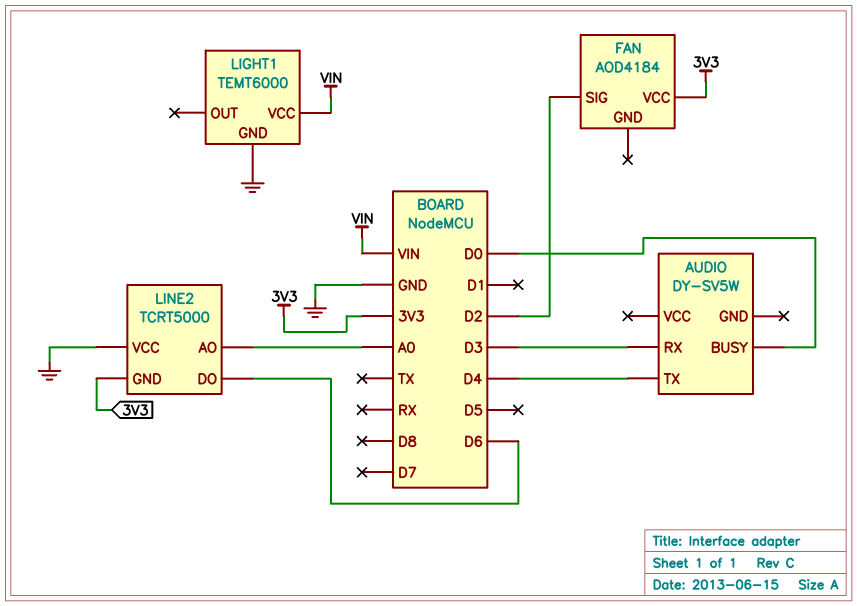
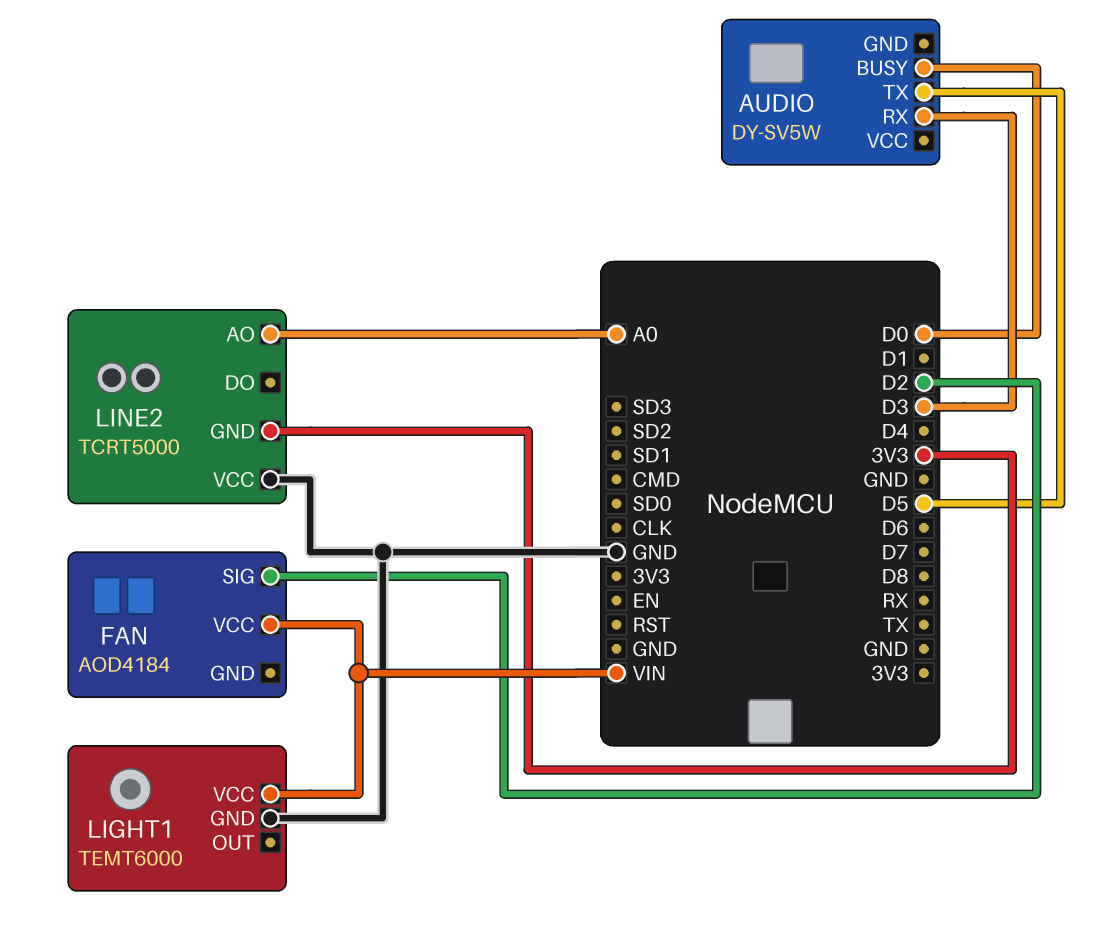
AUDIO pin TX: D4 -> D5
FAN pin VCC: 3V3 -> VIN
LINE2 pin DO: D6 -> none

